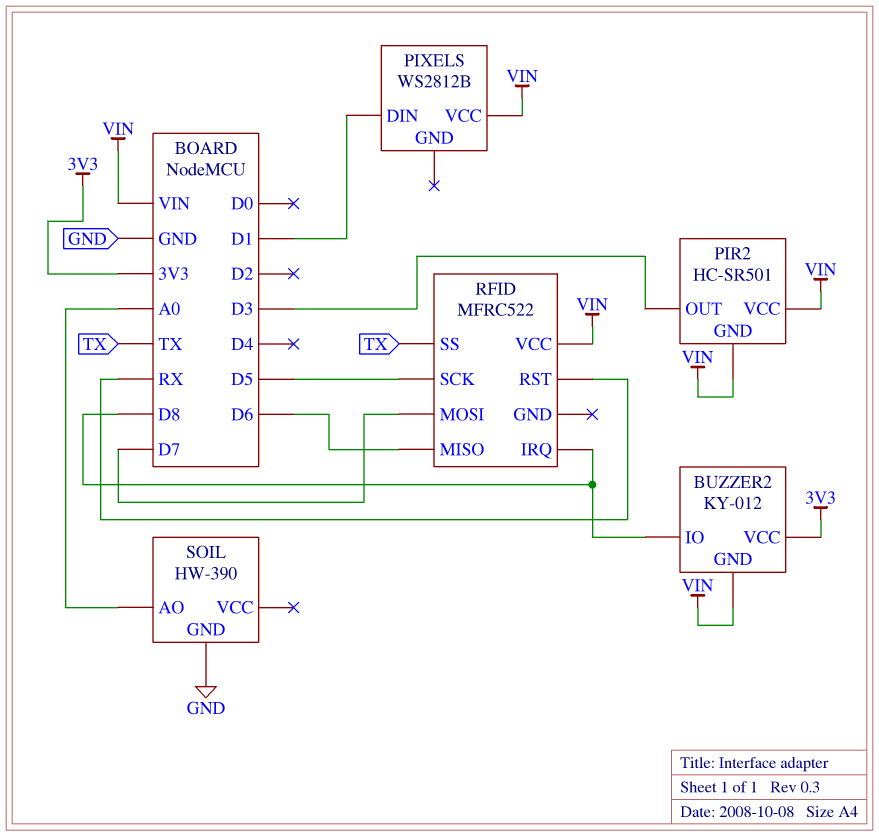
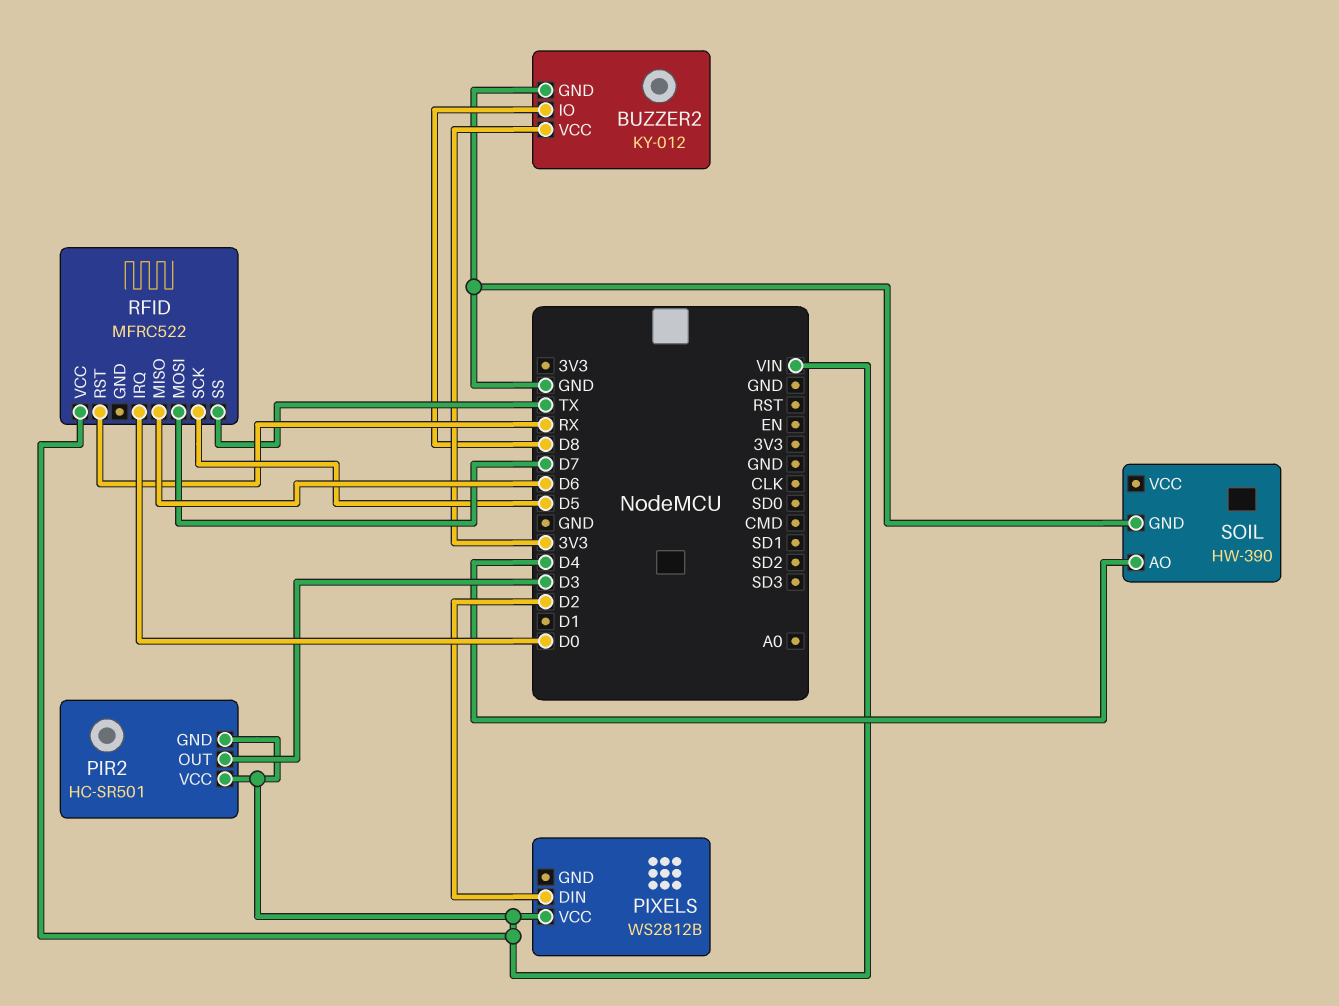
BUZZER2 pin GND: VIN -> GND
PIXELS pin DIN: D1 -> D2
RFID pin IRQ: D8 -> D0
SOIL pin AO: A0 -> D4

